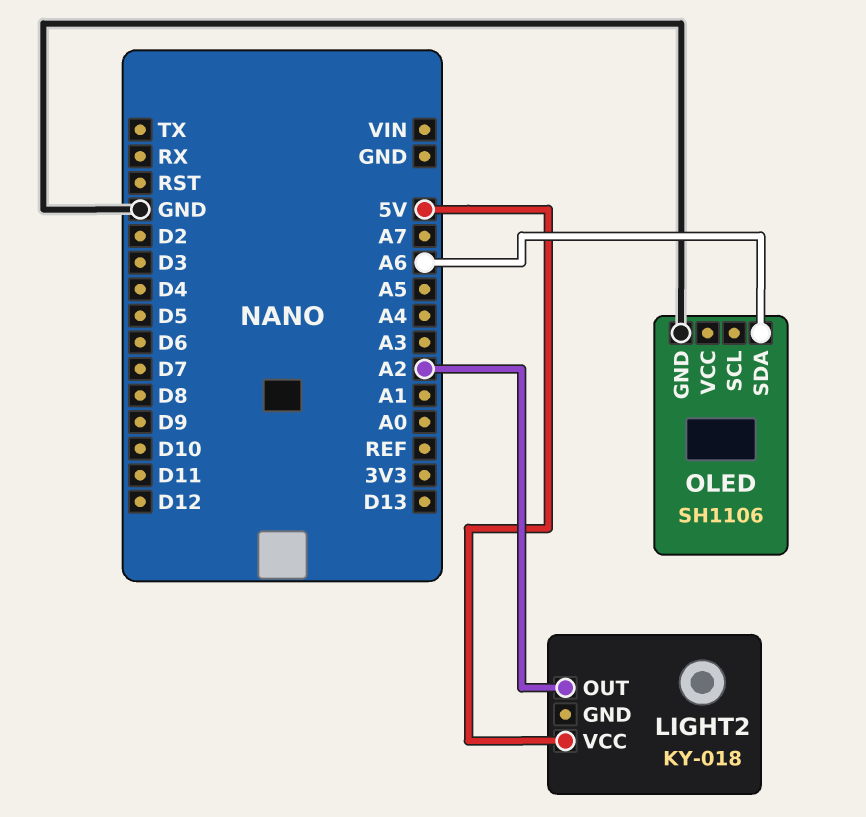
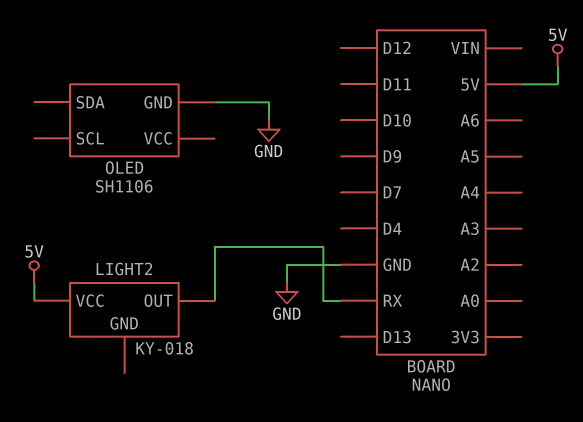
LIGHT2 pin OUT: A2 -> RX
OLED pin SDA: A6 -> none

